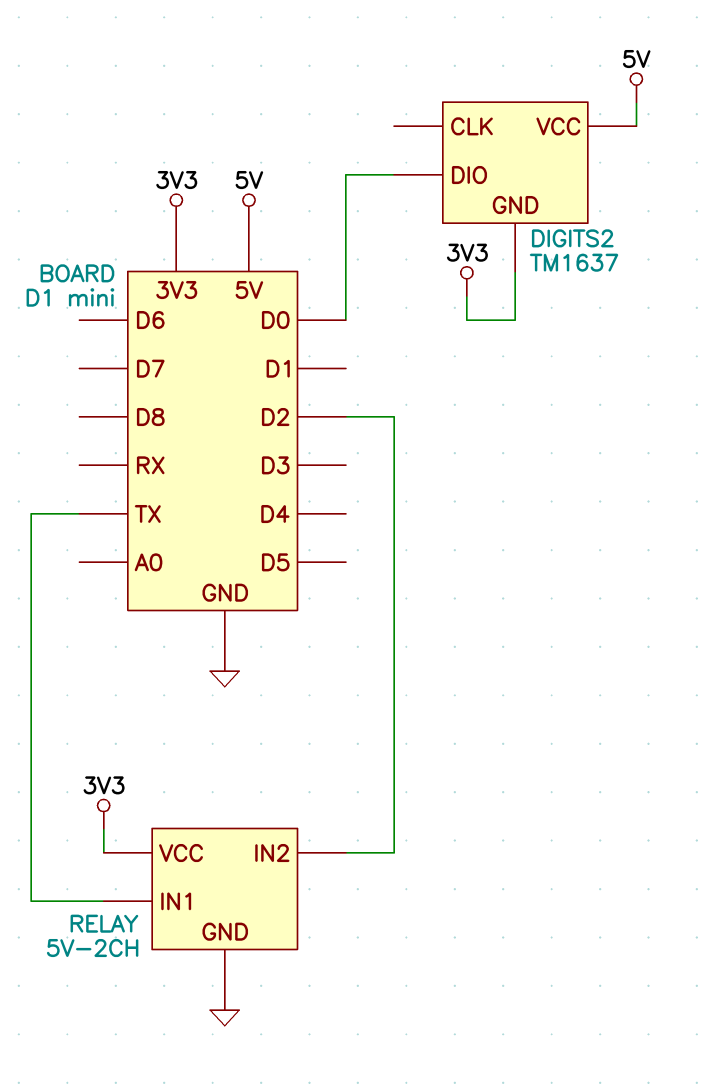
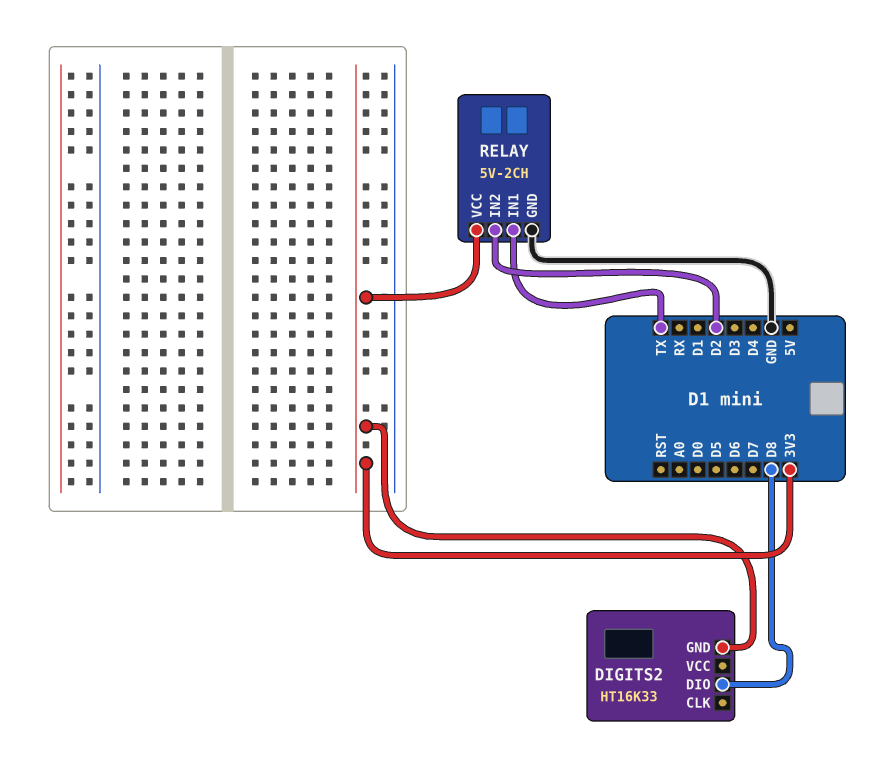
DIGITS2: TM1637 -> HT16K33
DIGITS2 pin DIO: D0 -> D8
DIGITS2 pin VCC: 5V -> none

